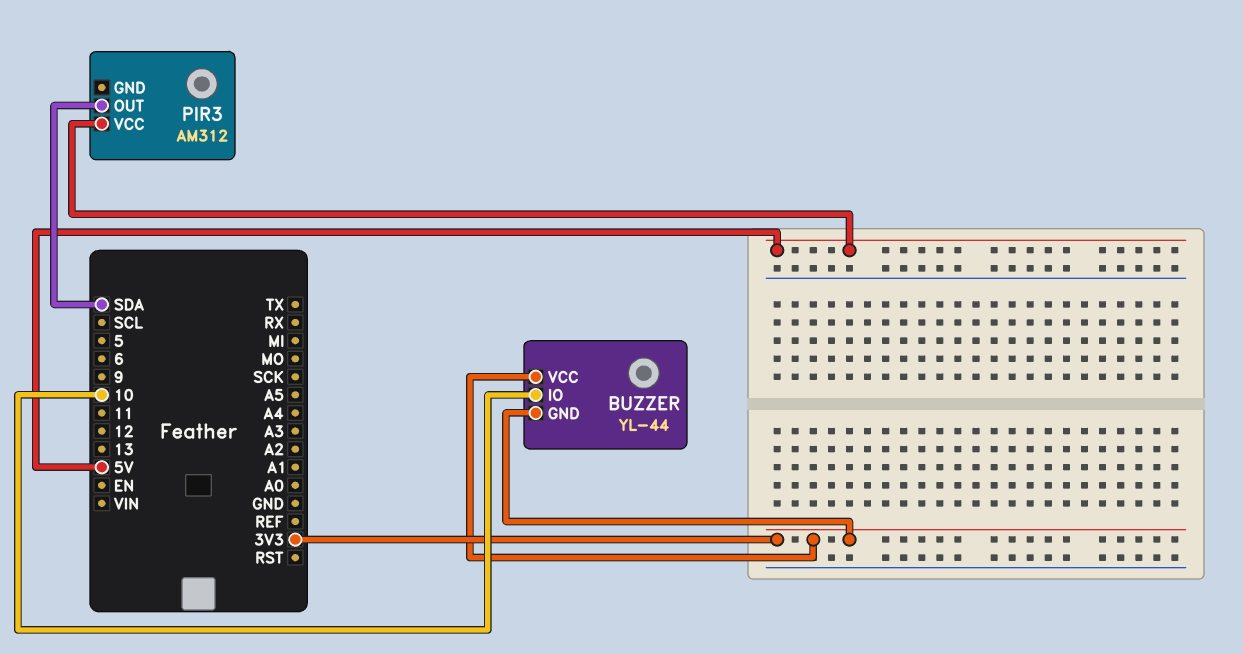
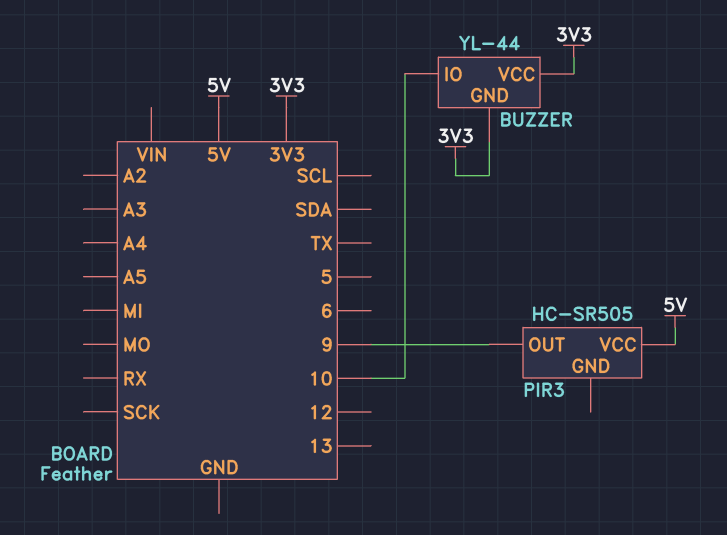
PIR3: AM312 -> HC-SR505
PIR3 pin OUT: SDA -> 9

